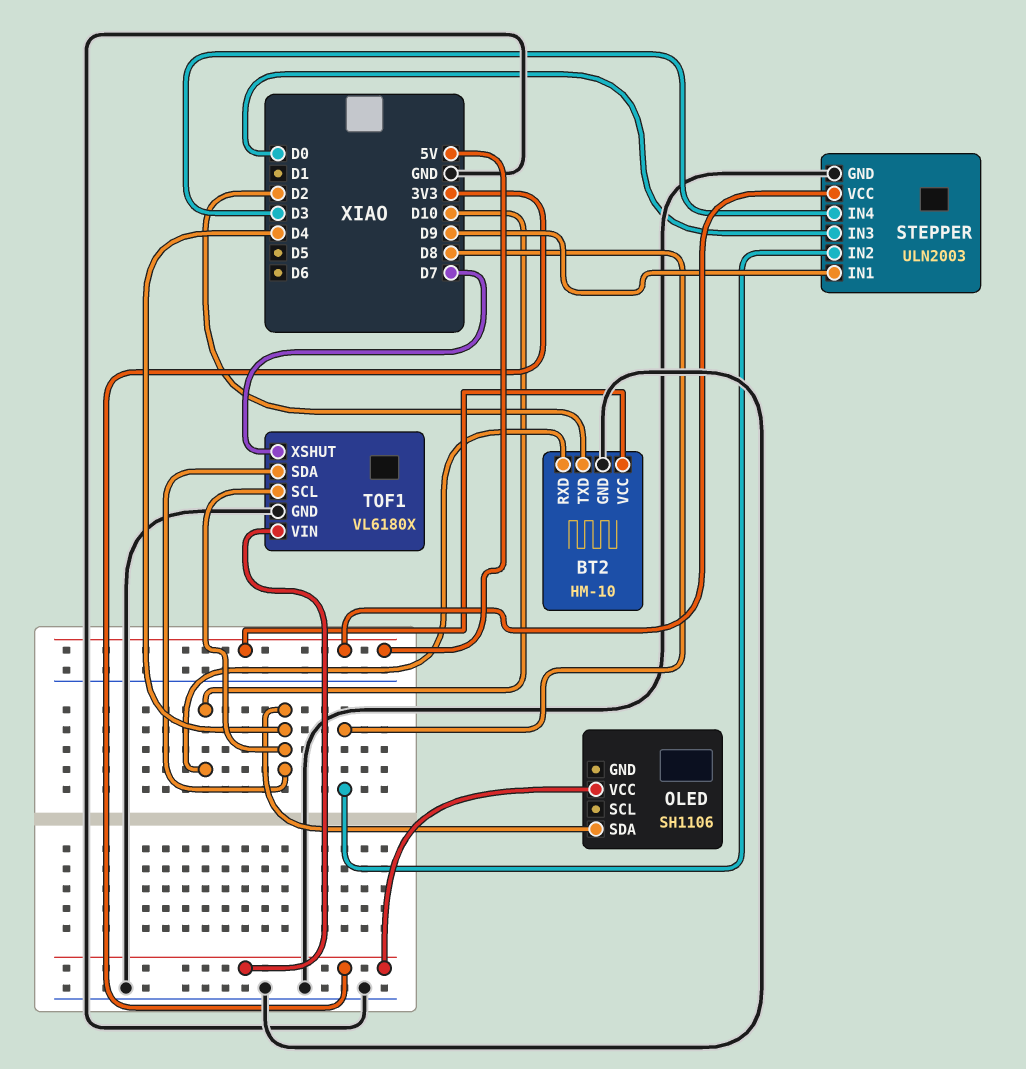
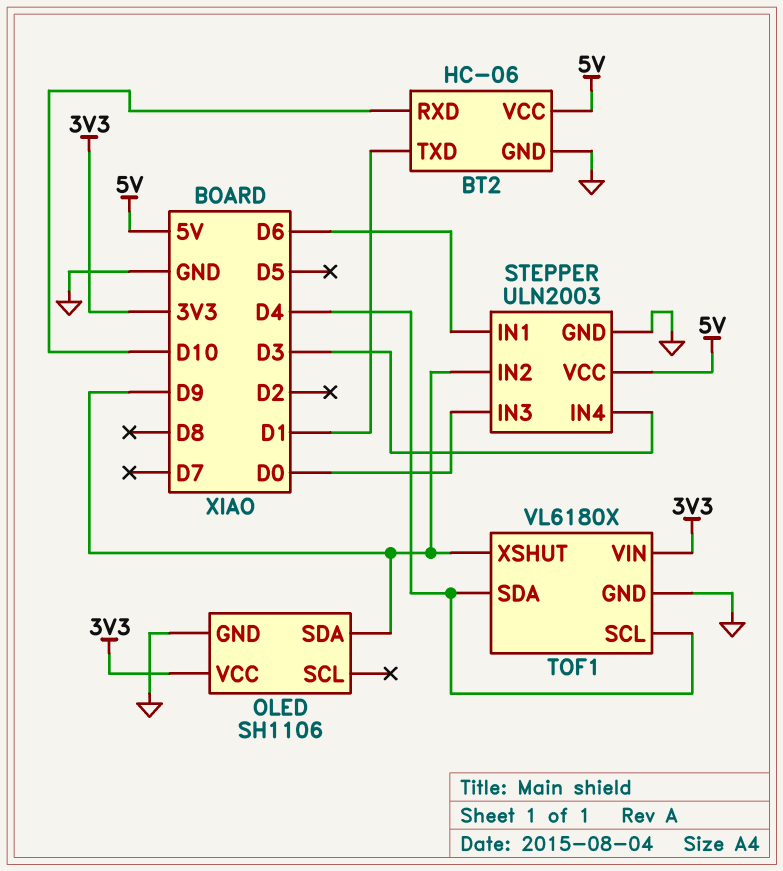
BT2: HM-10 -> HC-06
BT2 pin TXD: D2 -> D1
OLED pin GND: none -> GND
OLED pin SDA: D4 -> D9
STEPPER pin IN1: D9 -> D6
STEPPER pin IN2: D8 -> D9
TOF1 pin XSHUT: D7 -> D9

